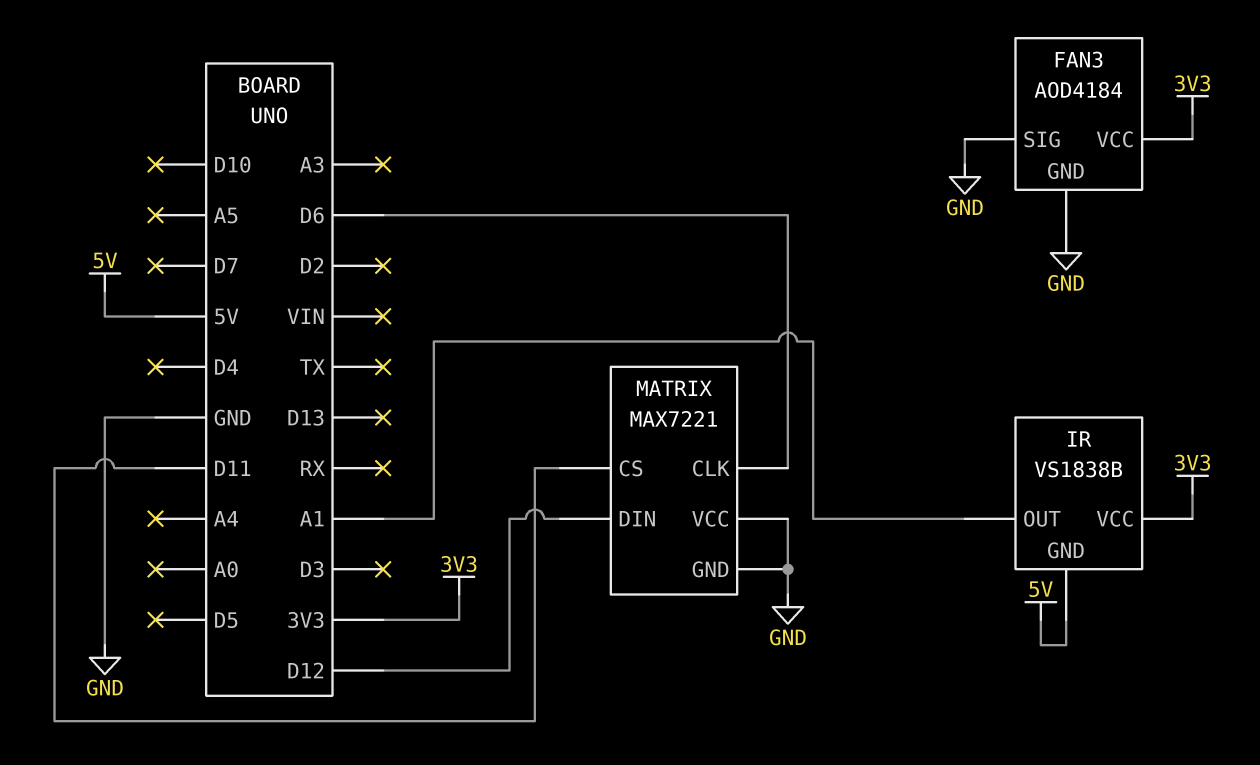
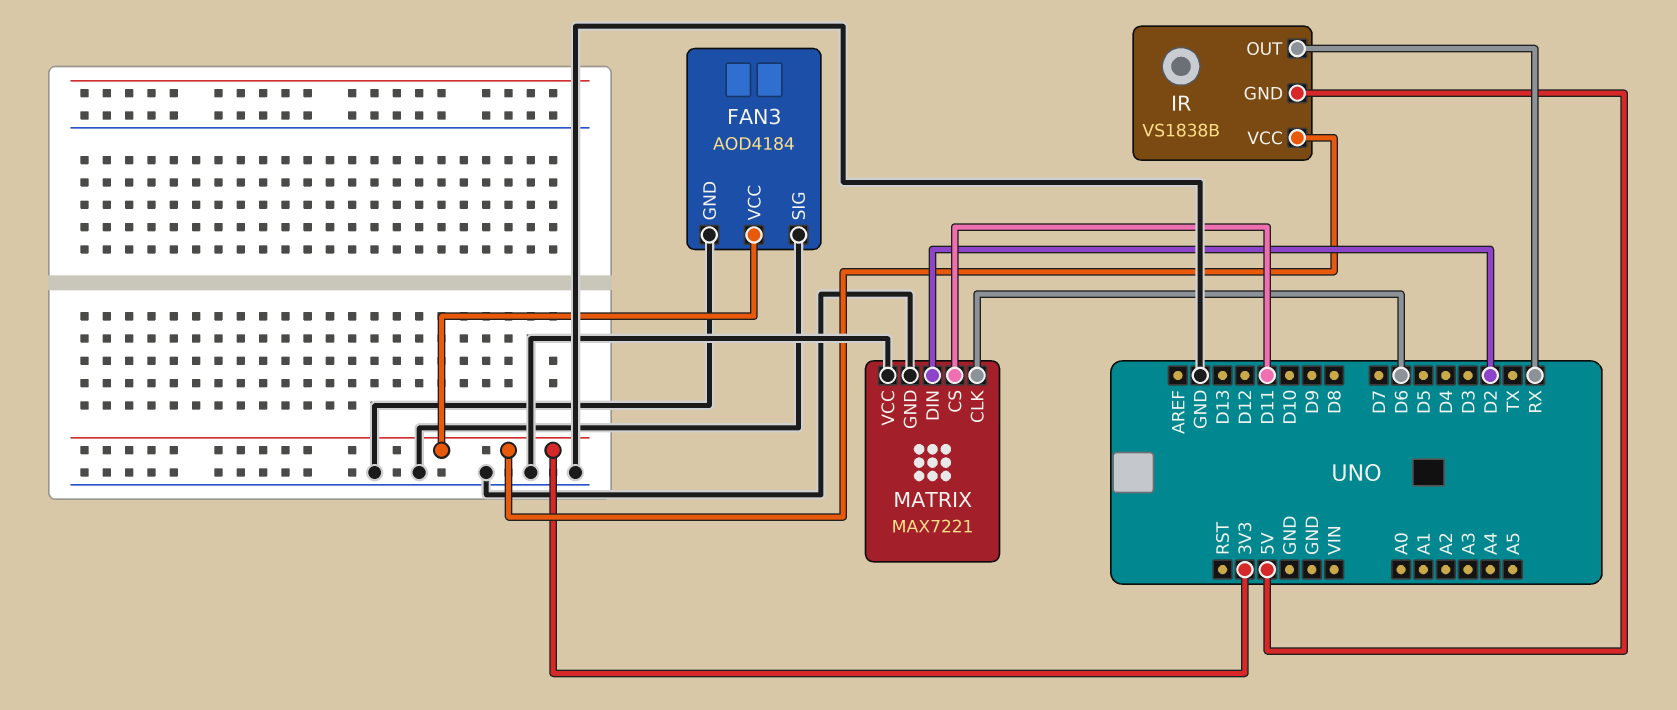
IR pin OUT: A1 -> RX
MATRIX pin DIN: D12 -> D2

